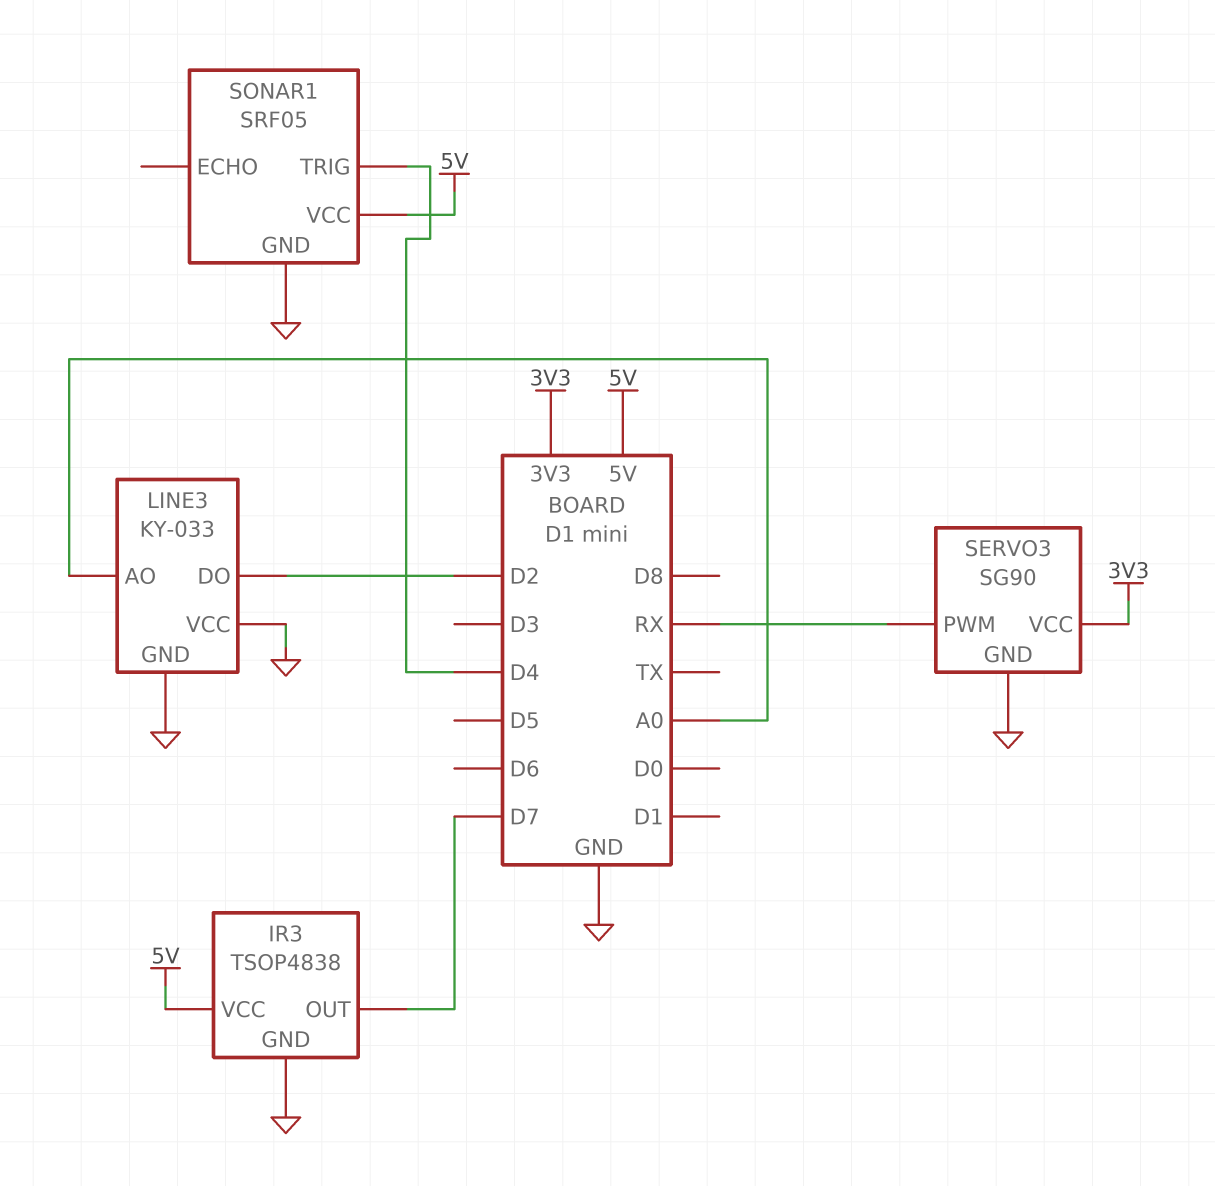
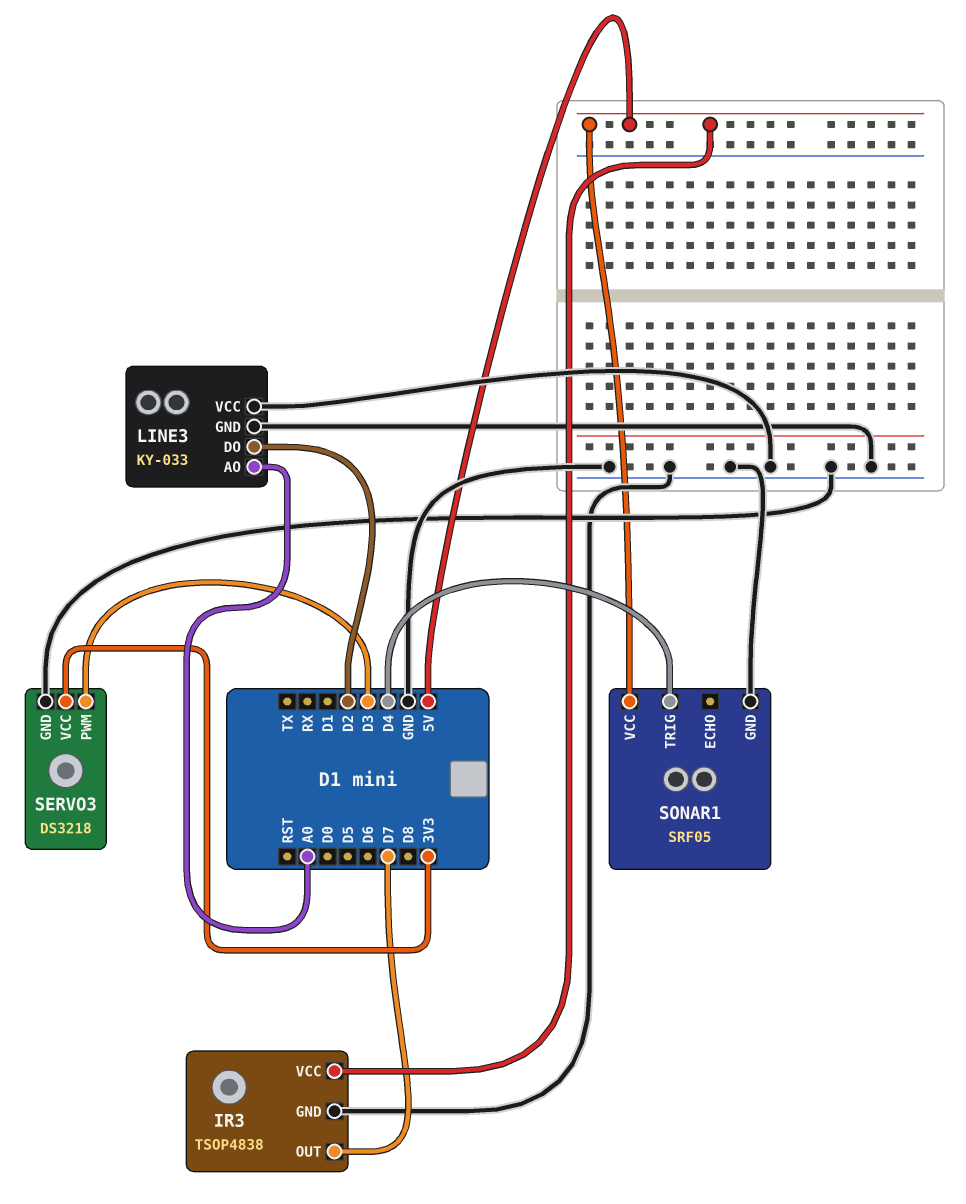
SERVO3: SG90 -> DS3218
SERVO3 pin PWM: RX -> D3

